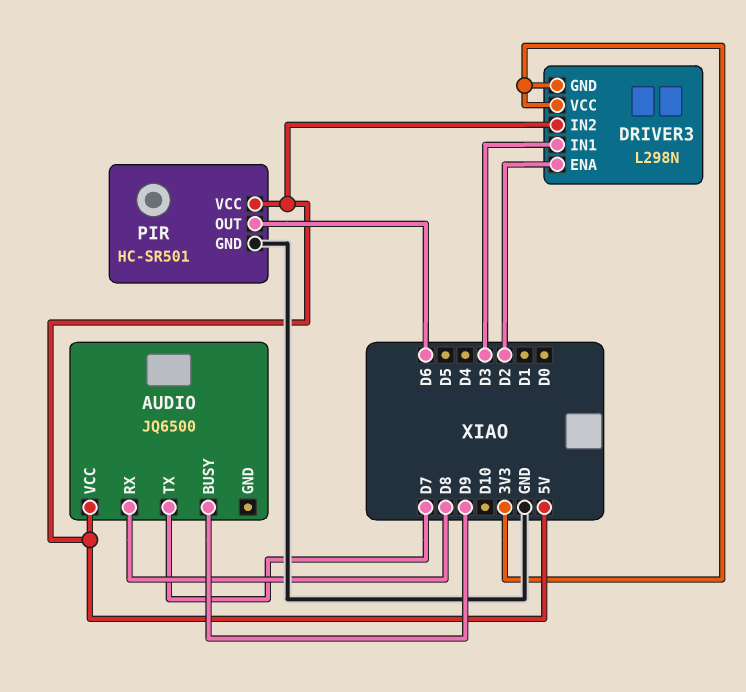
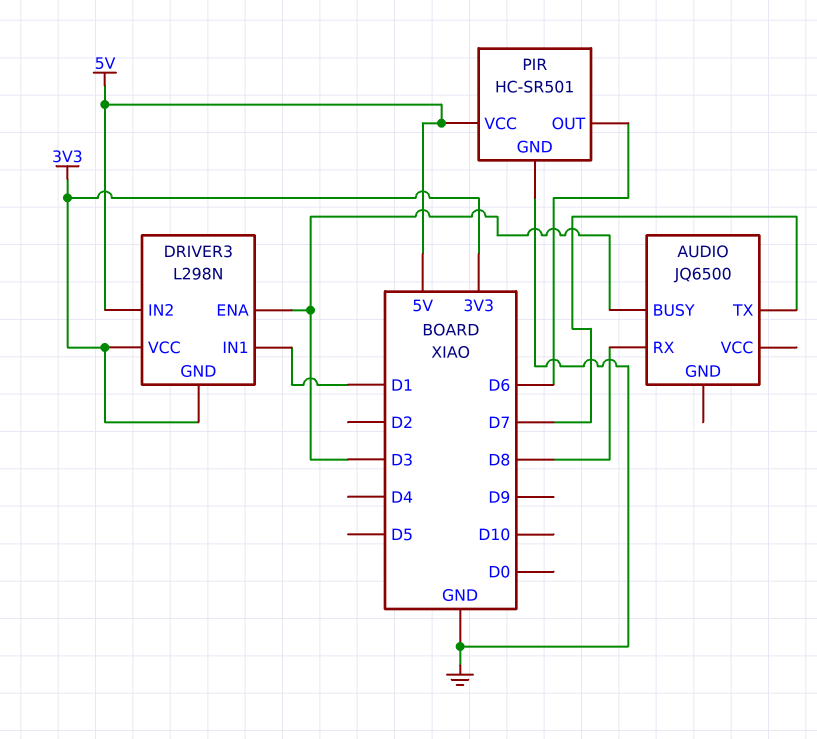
AUDIO pin BUSY: D9 -> D3
AUDIO pin VCC: 5V -> none
DRIVER3 pin ENA: D2 -> D3
DRIVER3 pin IN1: D3 -> D1

